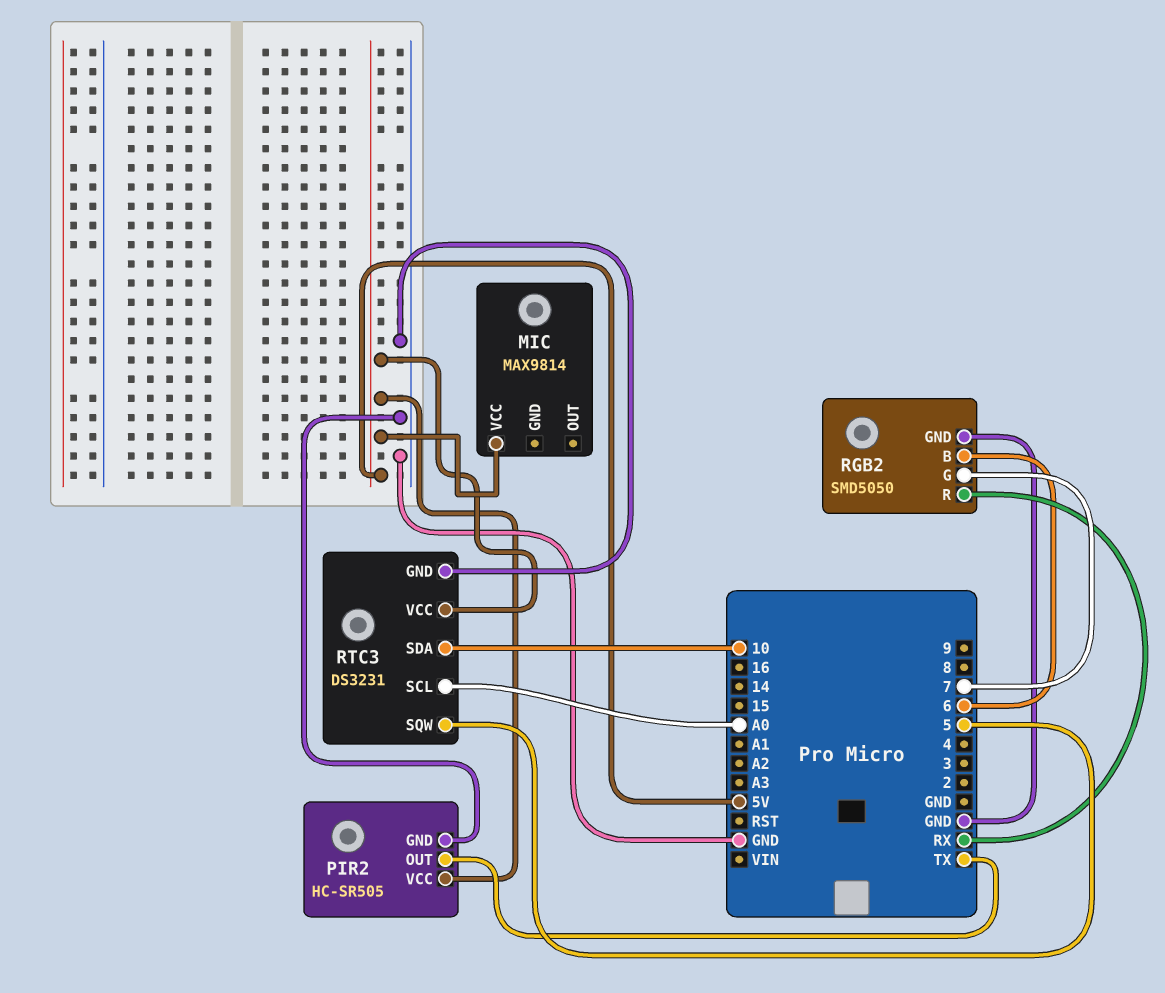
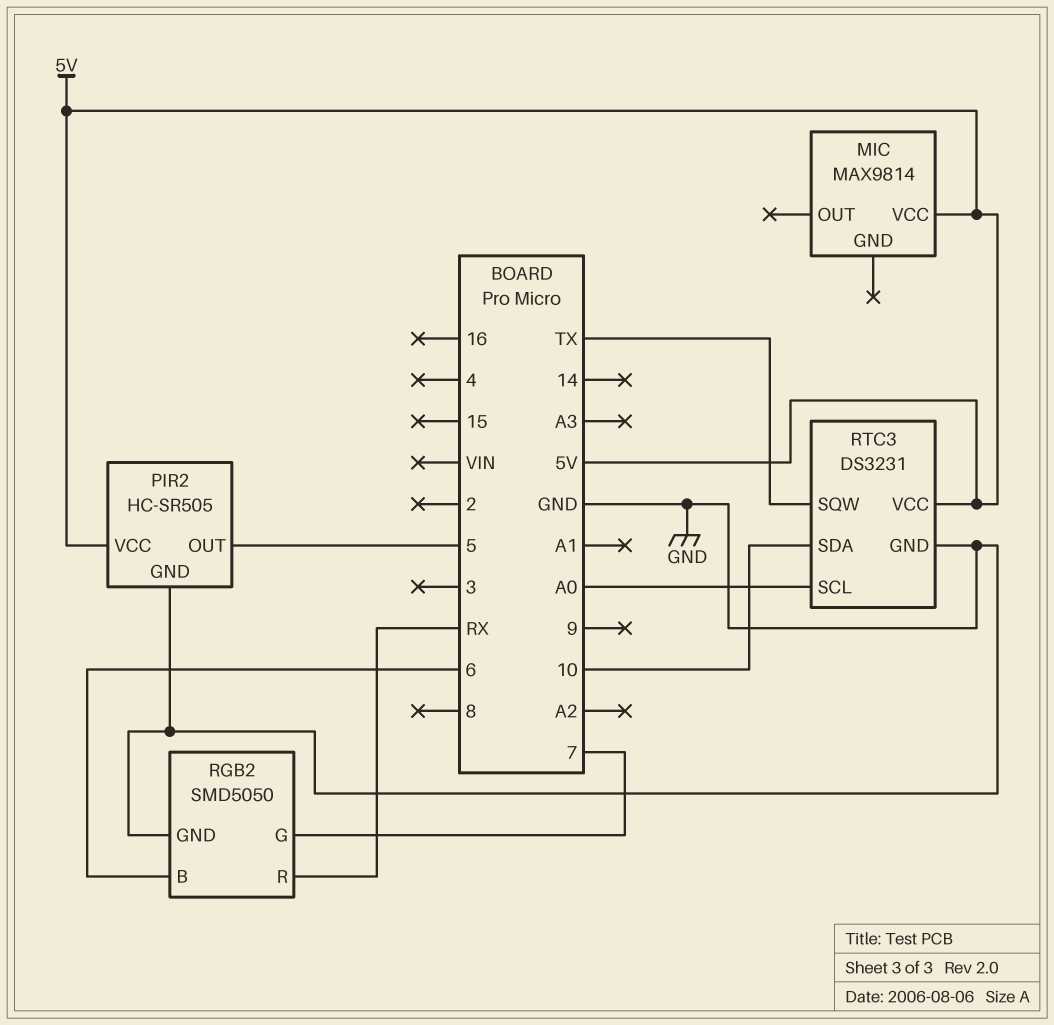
PIR2 pin OUT: TX -> 5
RTC3 pin SQW: 5 -> TX

